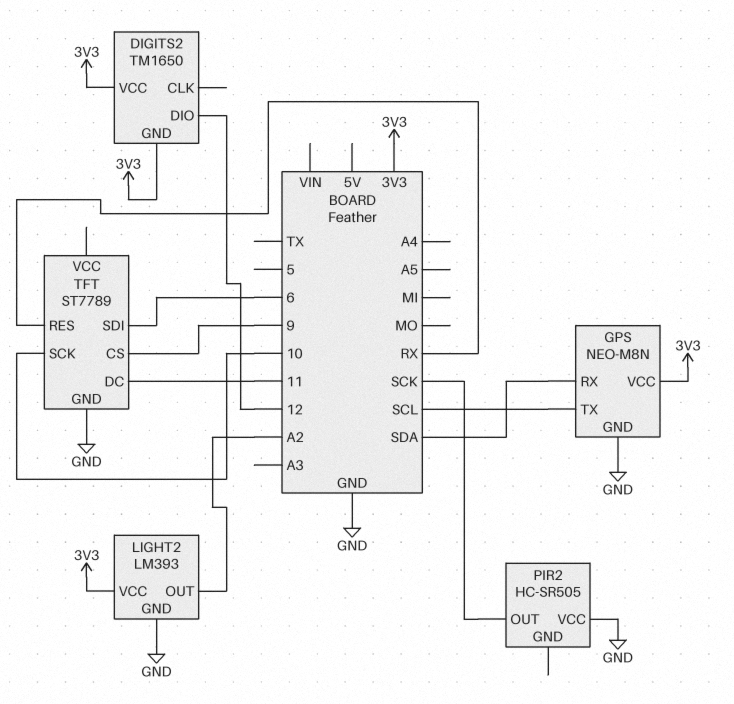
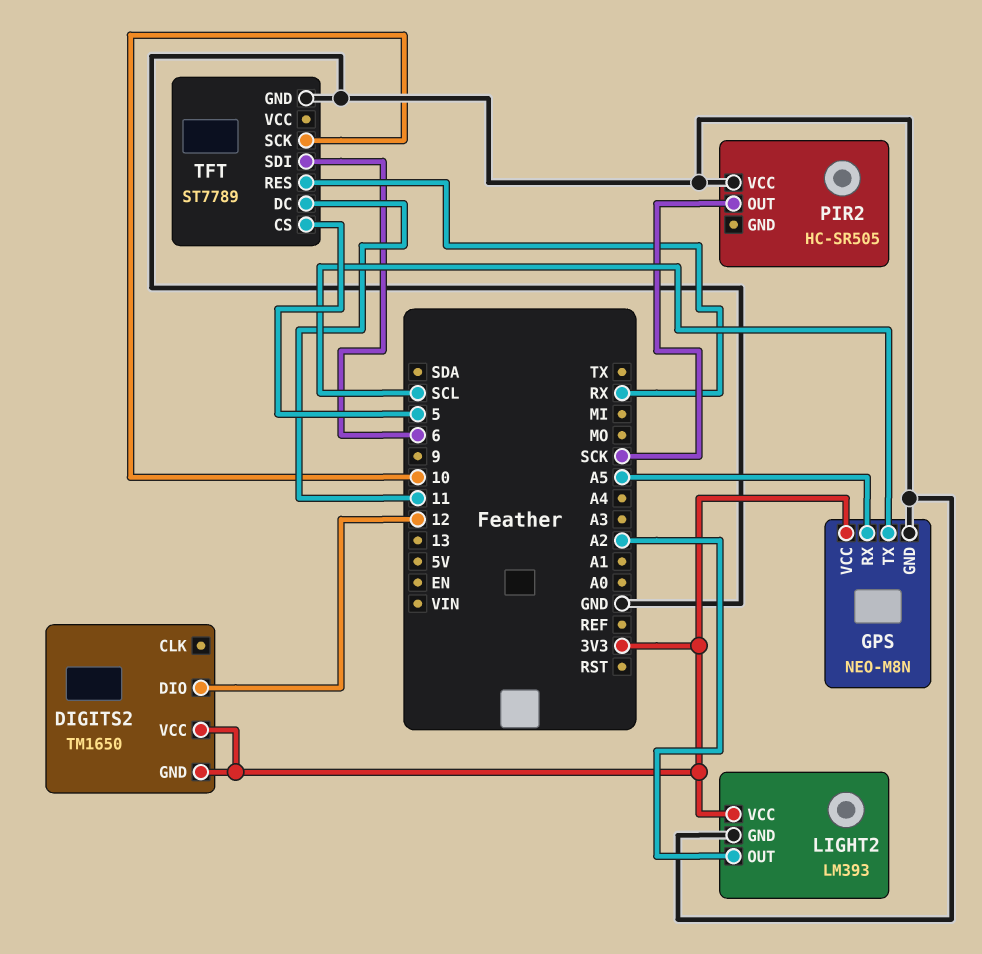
GPS pin RX: SDA -> A5
TFT pin CS: 9 -> 5

